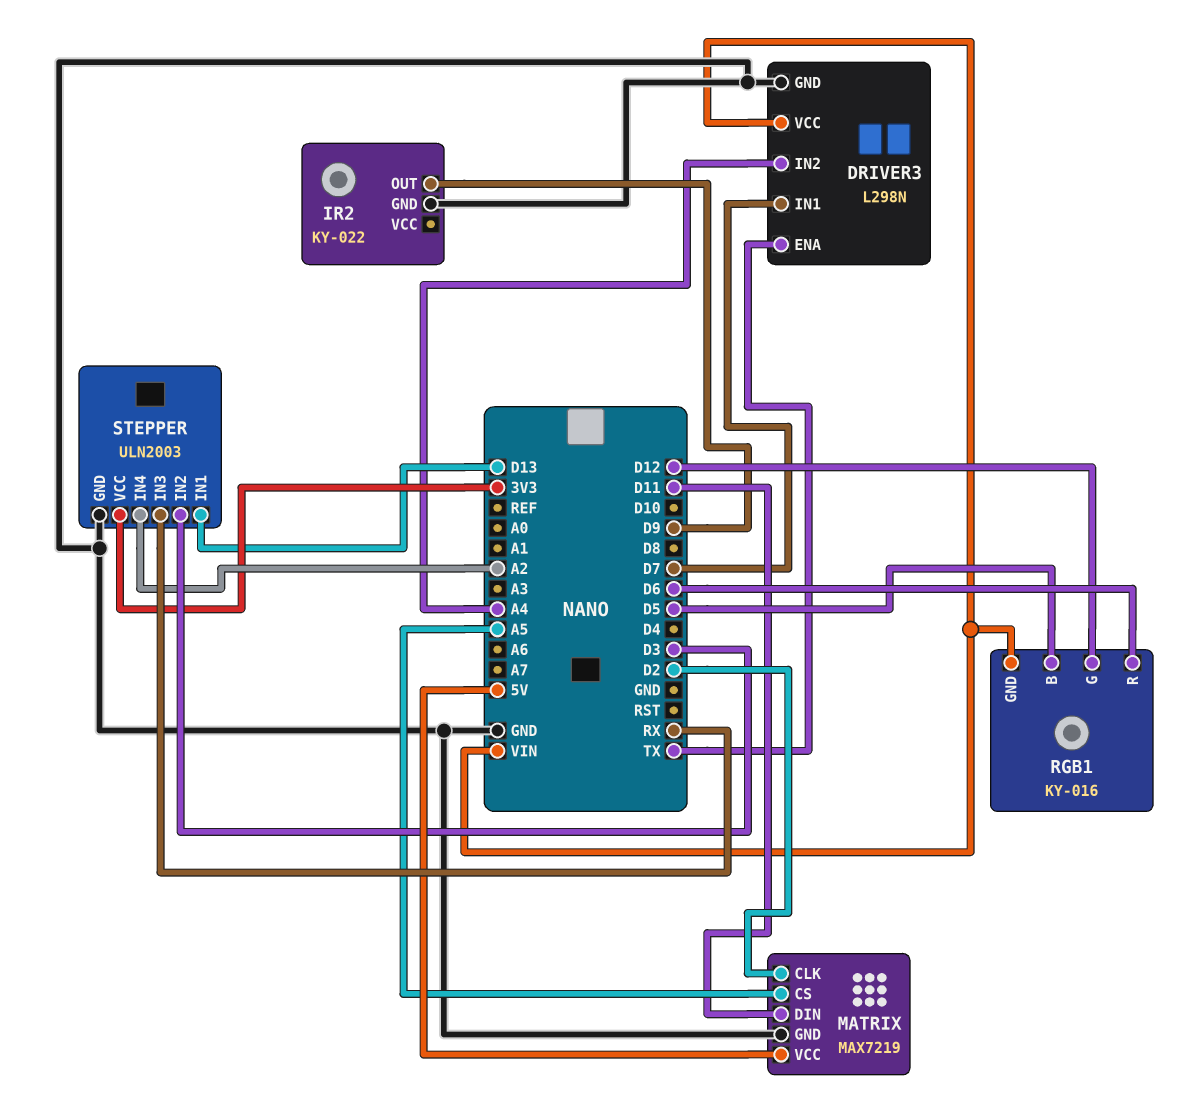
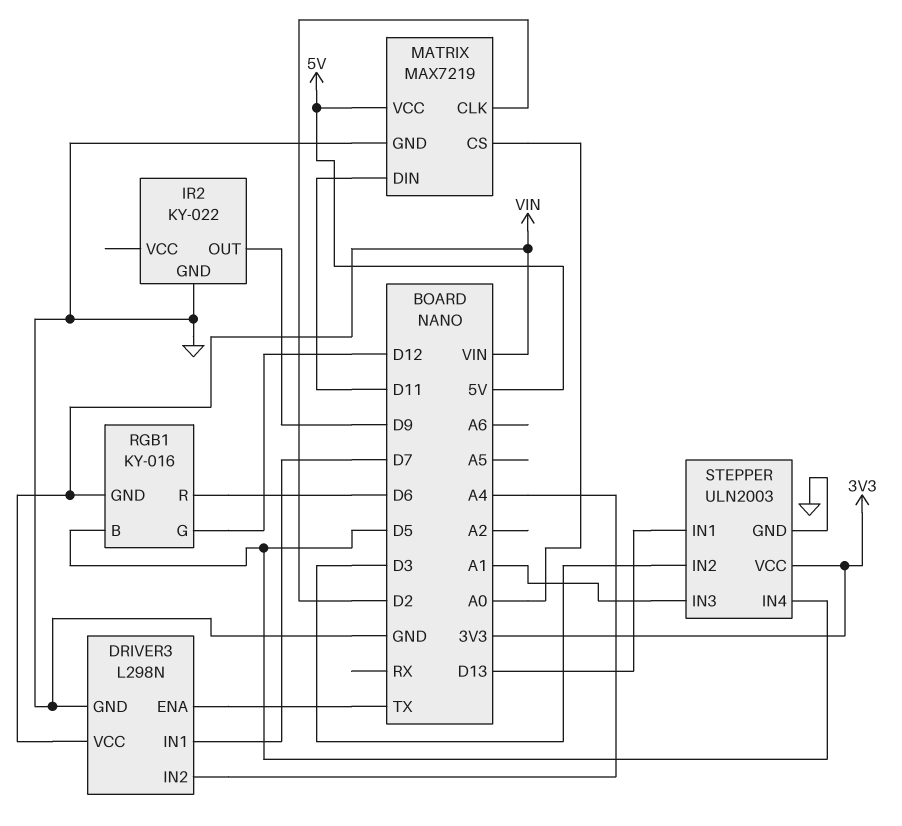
MATRIX pin CS: A5 -> A0
STEPPER pin IN3: RX -> A1
STEPPER pin IN4: A2 -> D5

